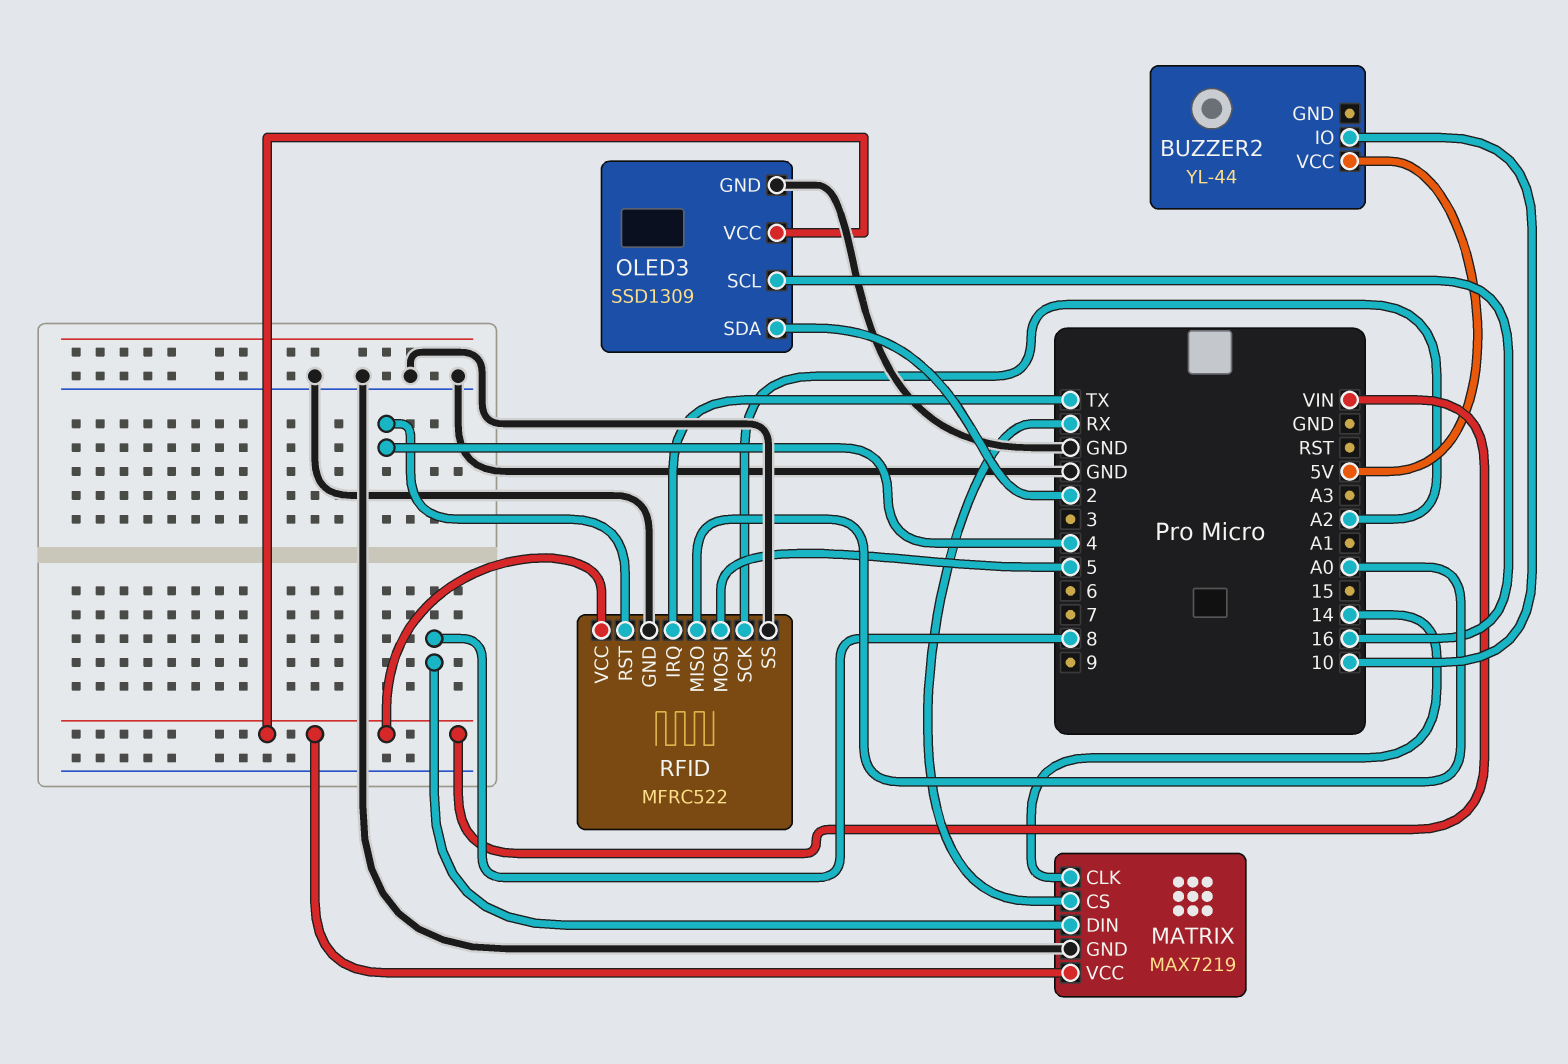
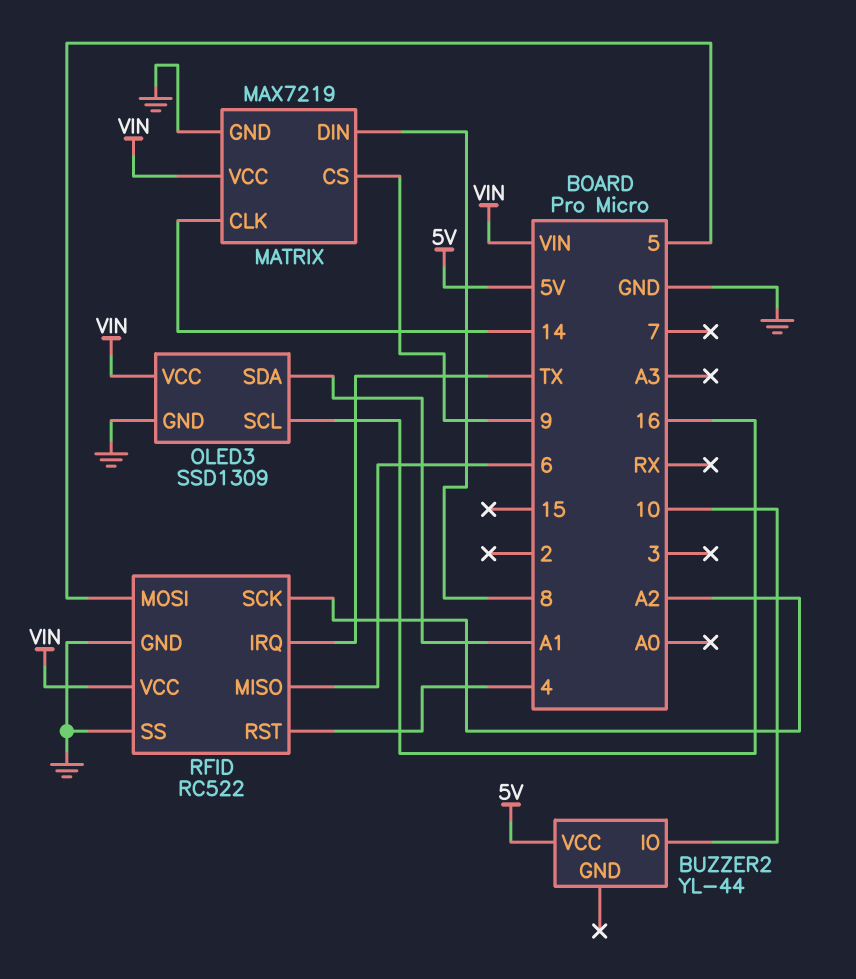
MATRIX pin CS: RX -> 9
OLED3 pin SDA: 2 -> A1
RFID: MFRC522 -> RC522
RFID pin MISO: A0 -> 6

